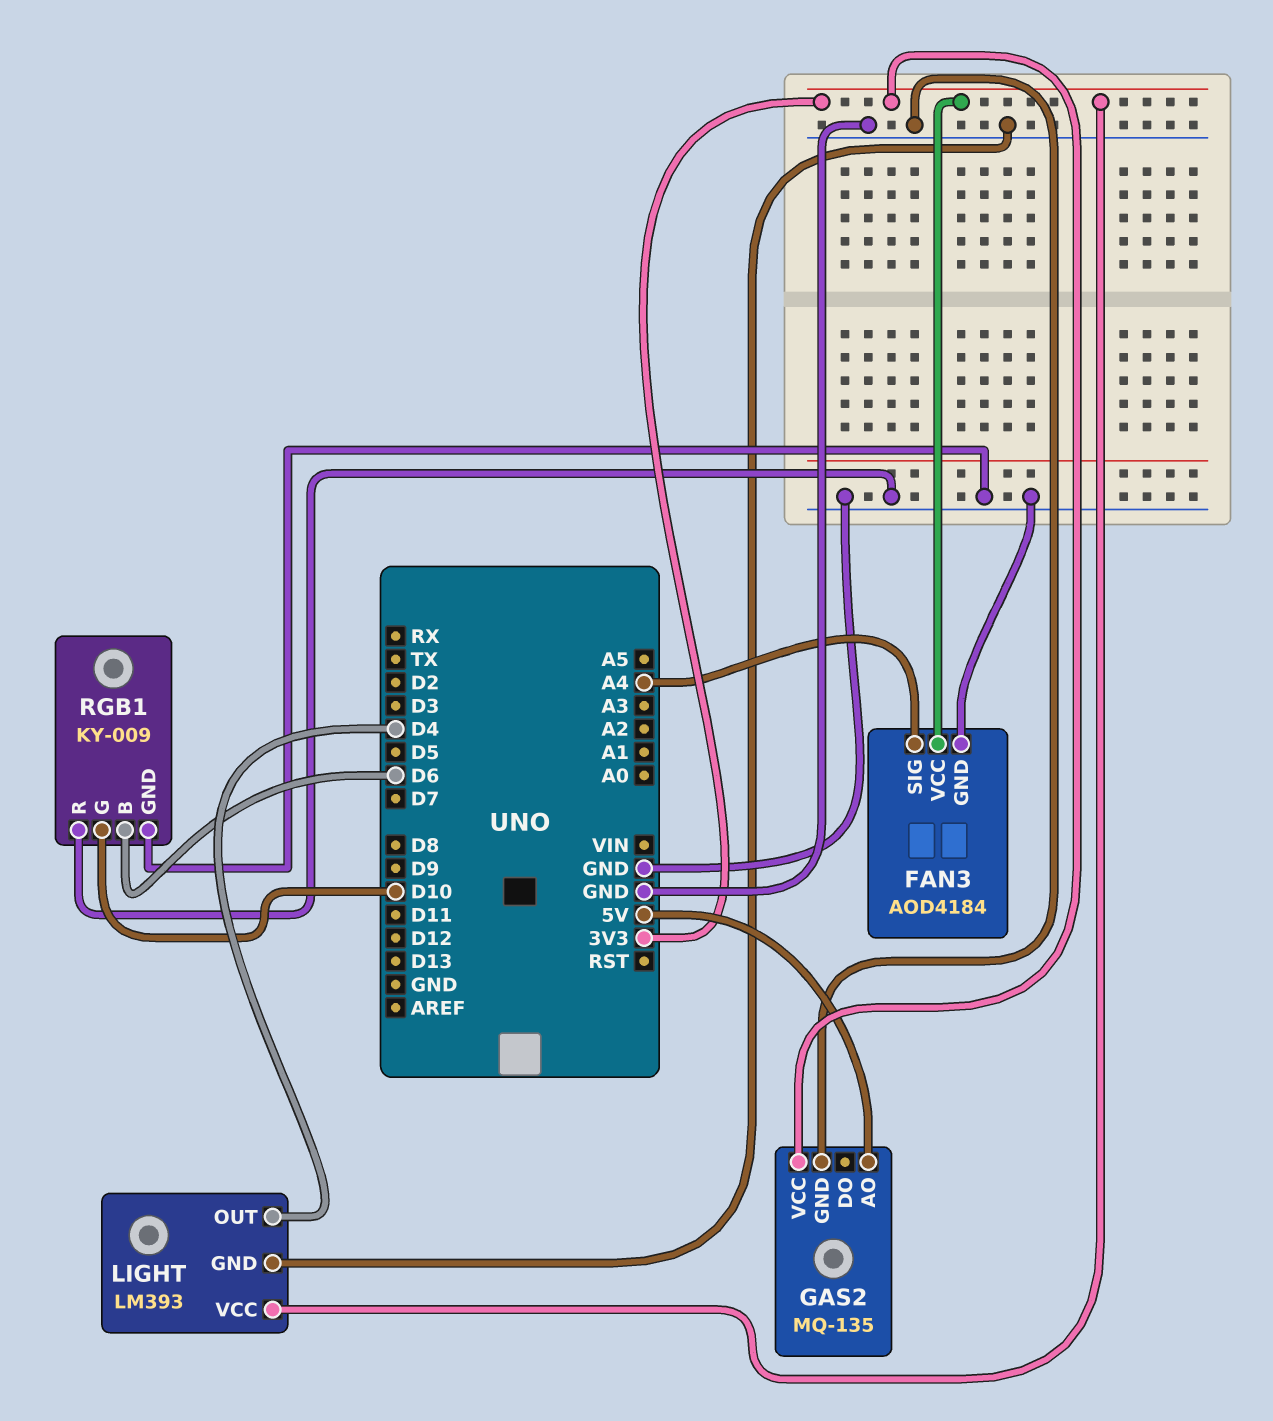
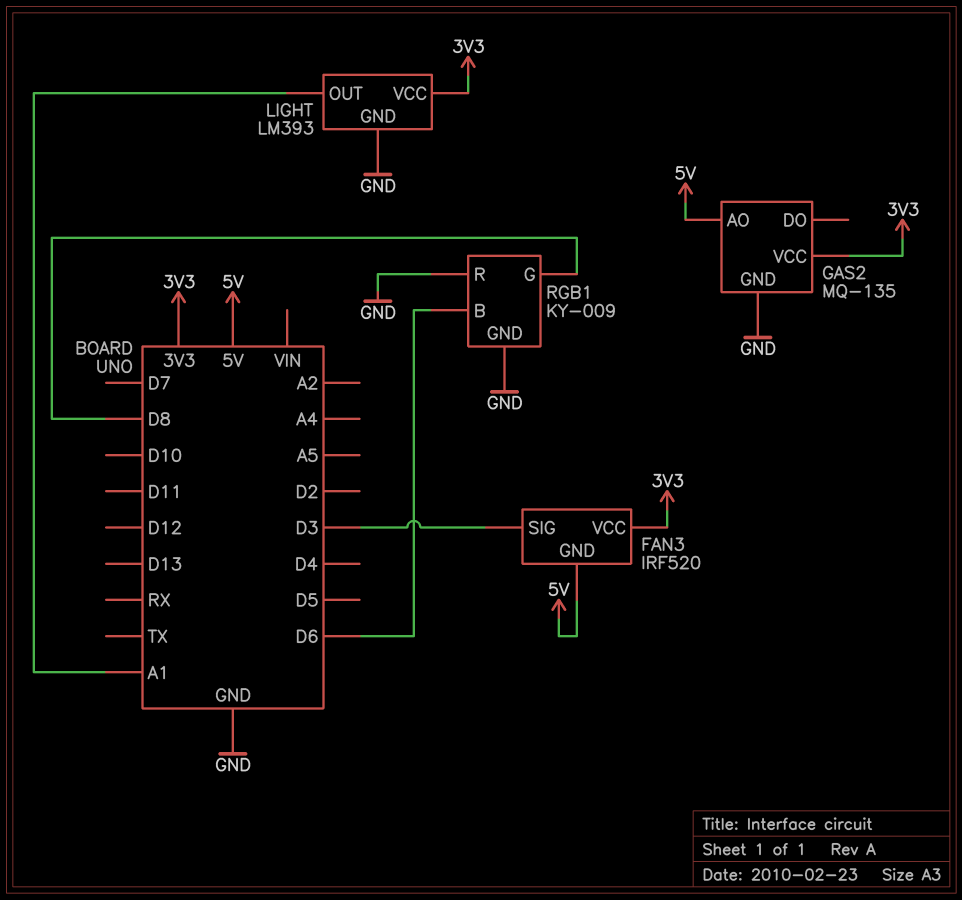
FAN3: AOD4184 -> IRF520
FAN3 pin GND: GND -> 5V
FAN3 pin SIG: A4 -> D3
LIGHT pin OUT: D4 -> A1
RGB1 pin G: D10 -> D8

